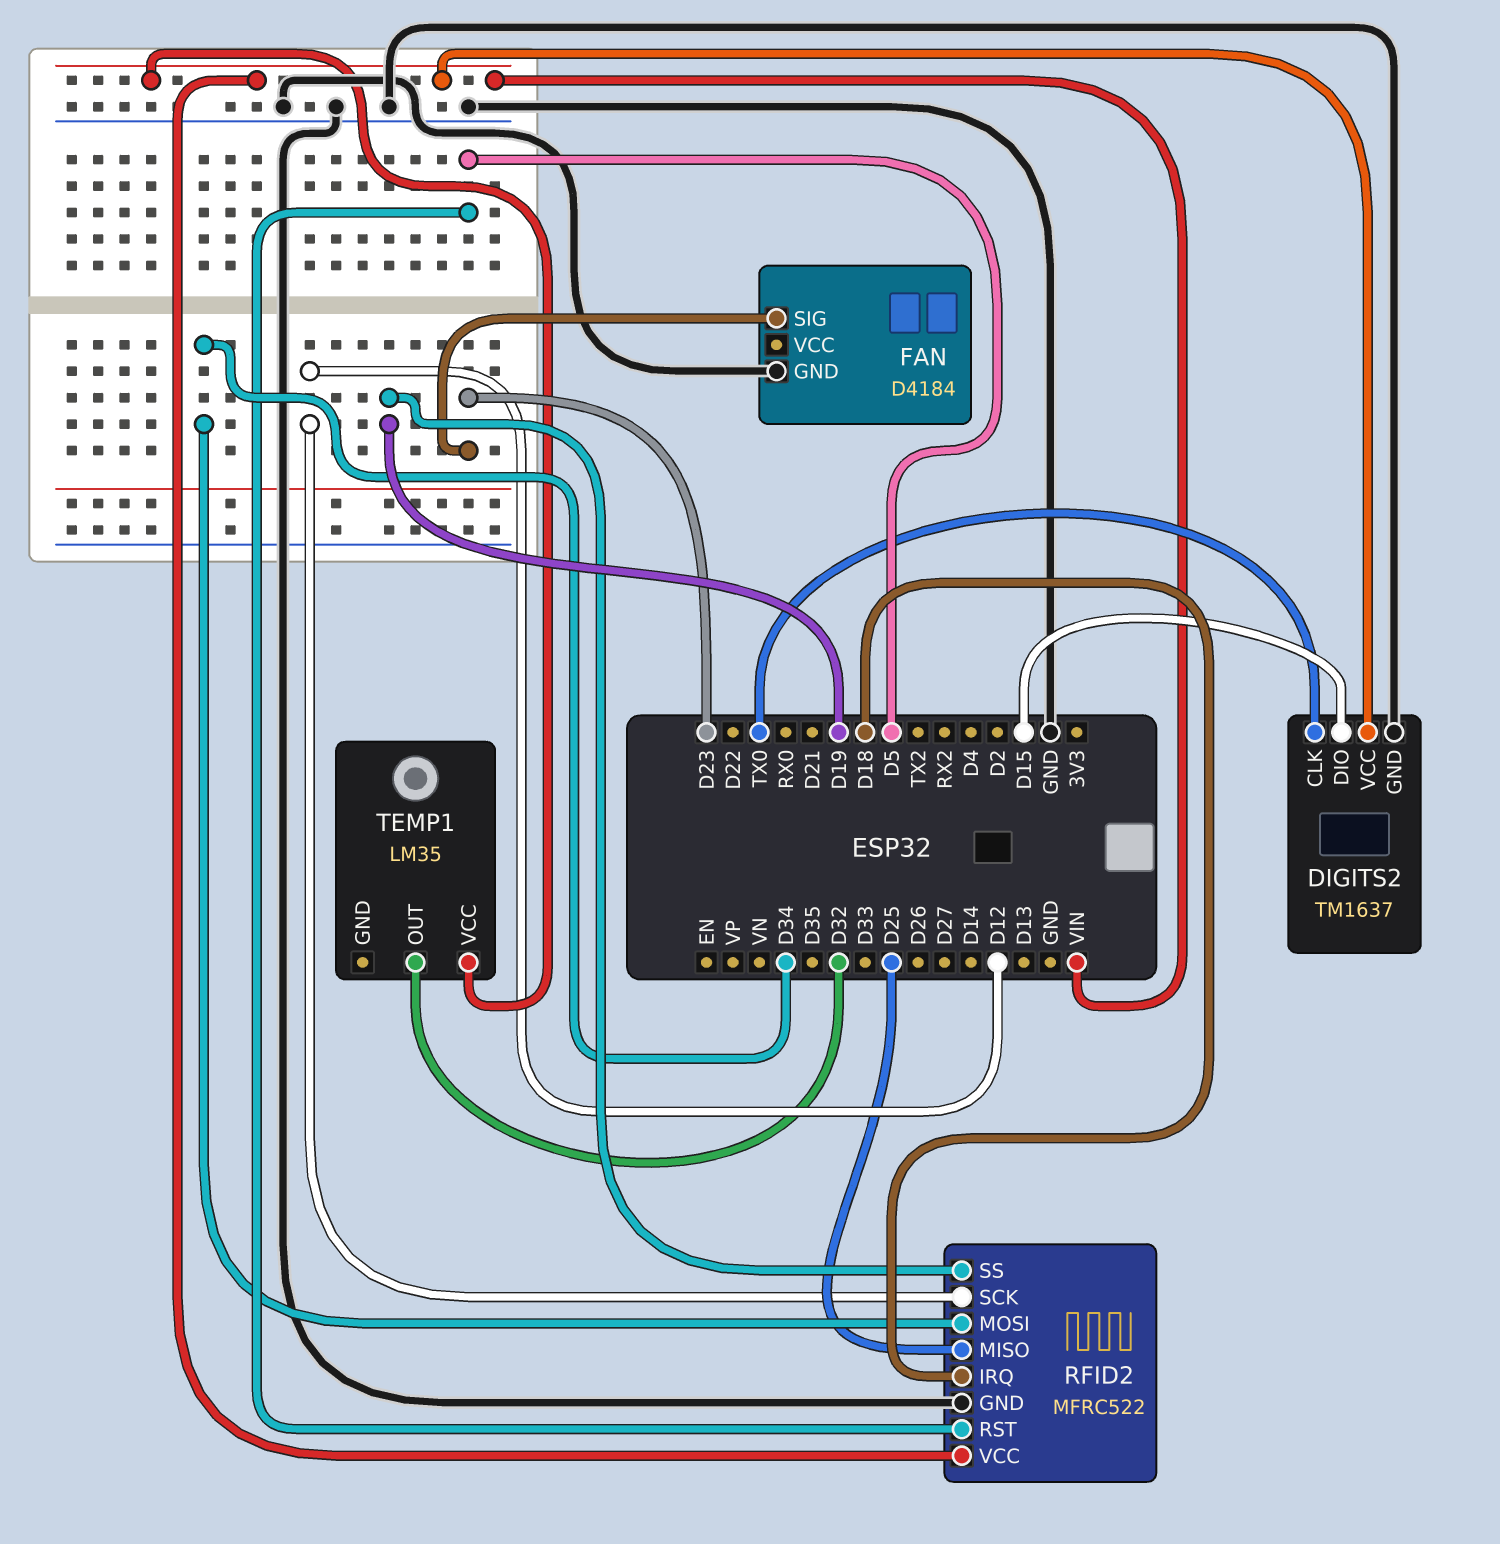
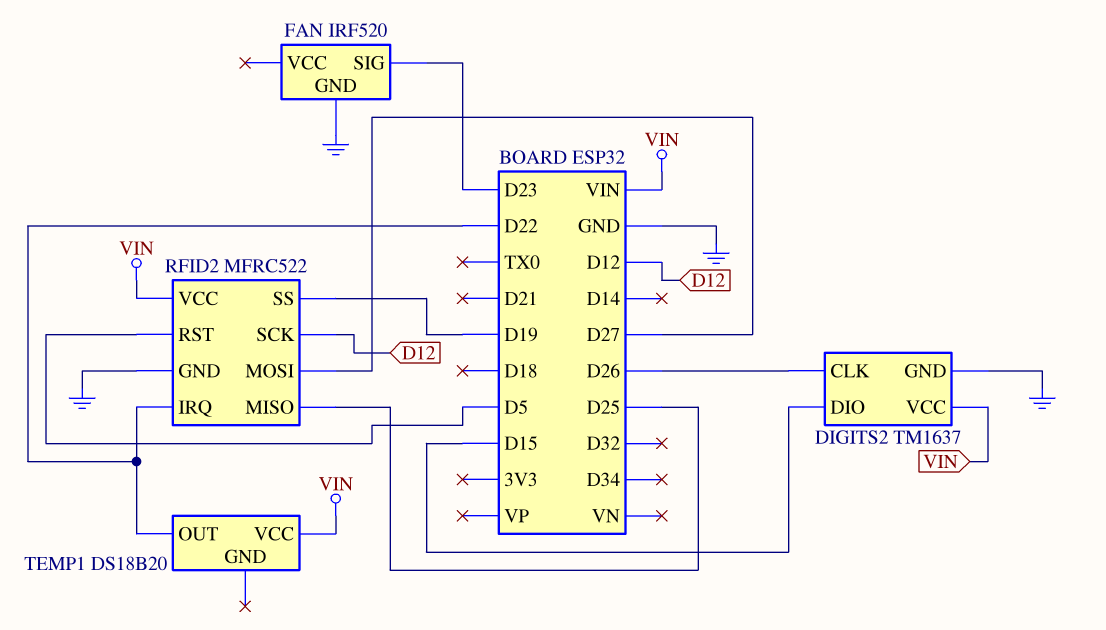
DIGITS2 pin CLK: TX0 -> D26
FAN: D4184 -> IRF520
RFID2 pin IRQ: D18 -> D22
RFID2 pin MOSI: D34 -> D27
TEMP1: LM35 -> DS18B20
TEMP1 pin OUT: D32 -> D22

